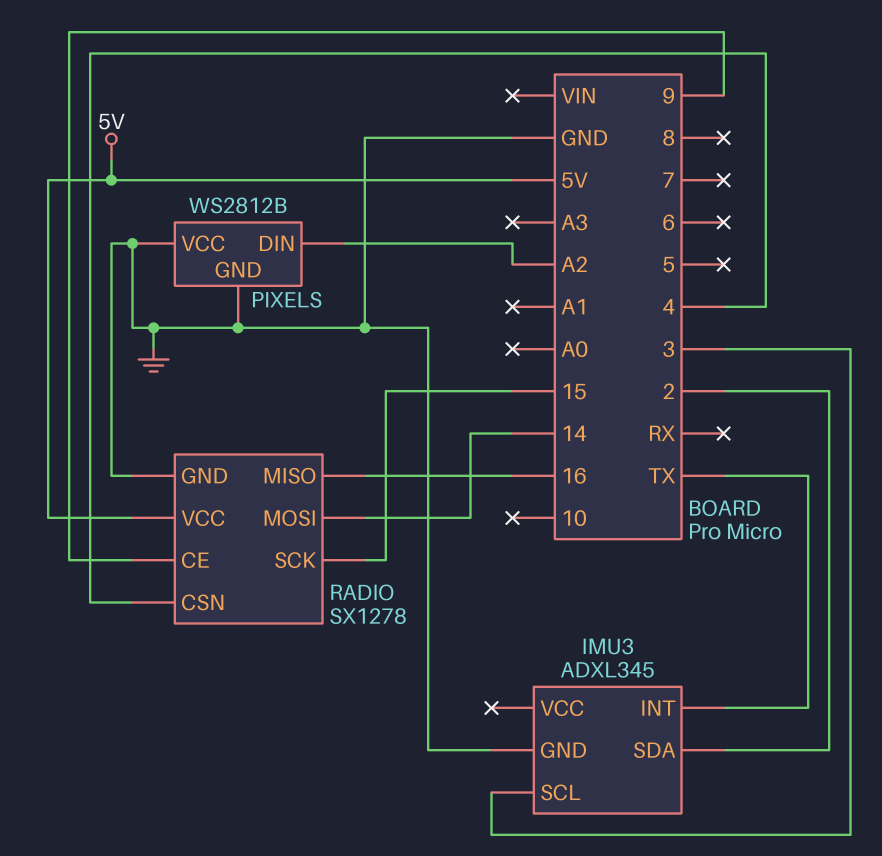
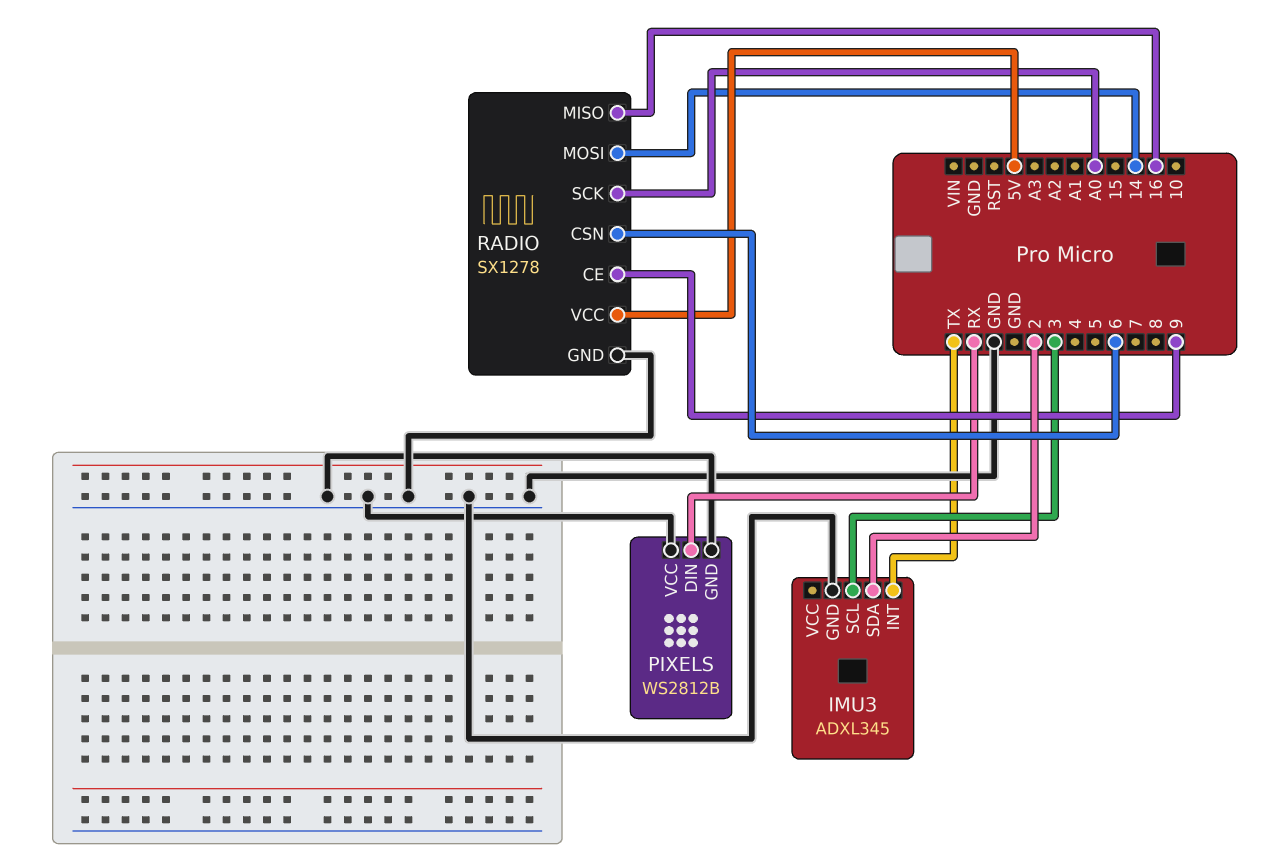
PIXELS pin DIN: A2 -> RX
RADIO pin CSN: 4 -> 6
RADIO pin SCK: 15 -> A0

